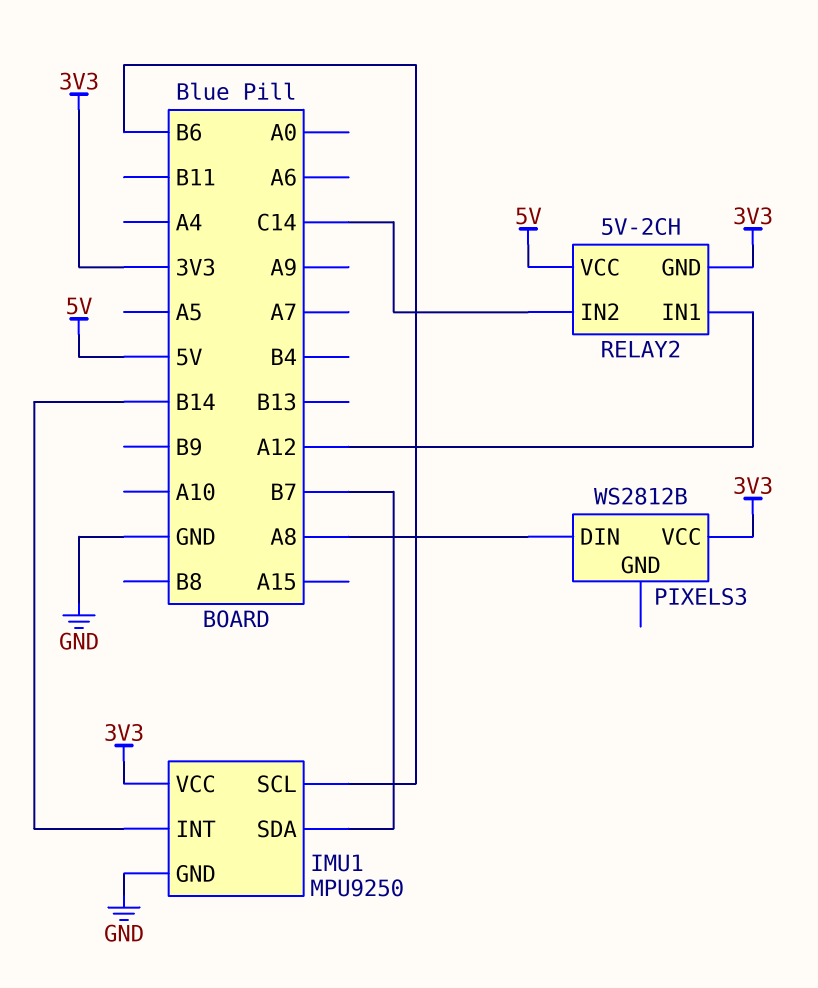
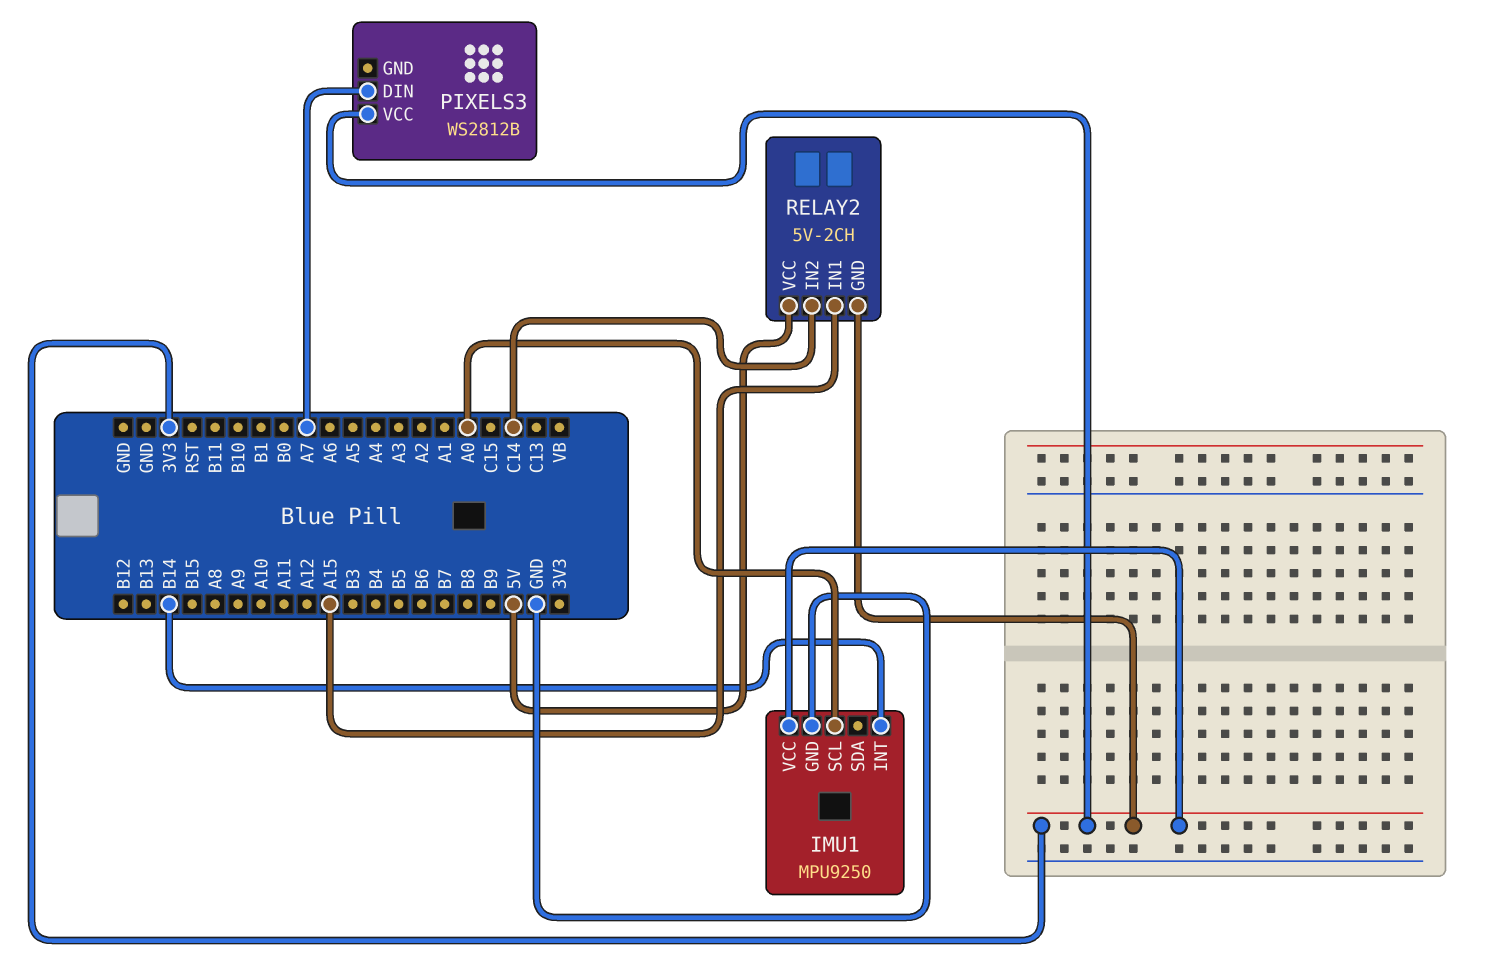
IMU1 pin SCL: B6 -> A0
IMU1 pin SDA: B7 -> none
PIXELS3 pin DIN: A8 -> A7
RELAY2 pin IN1: A12 -> A15

